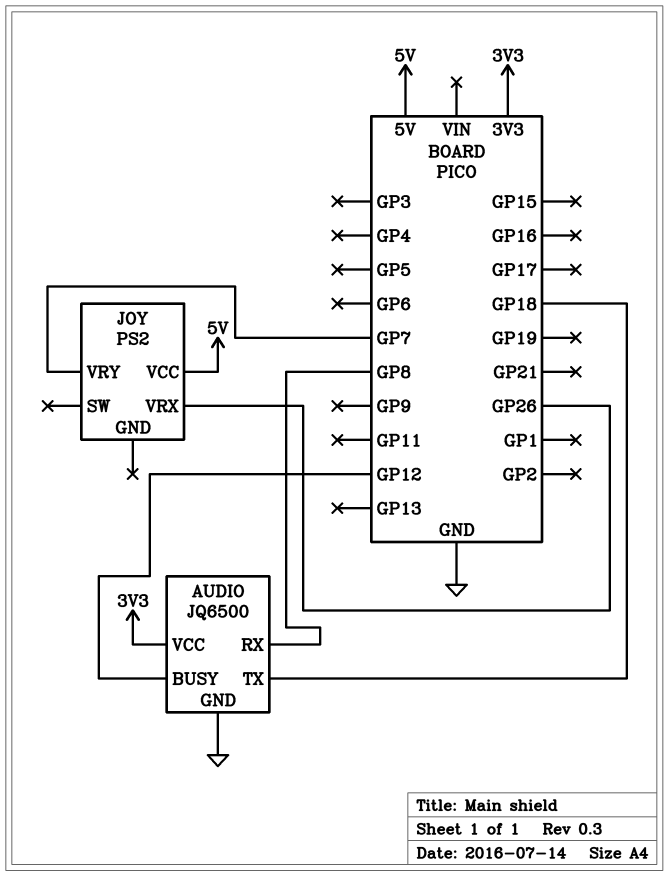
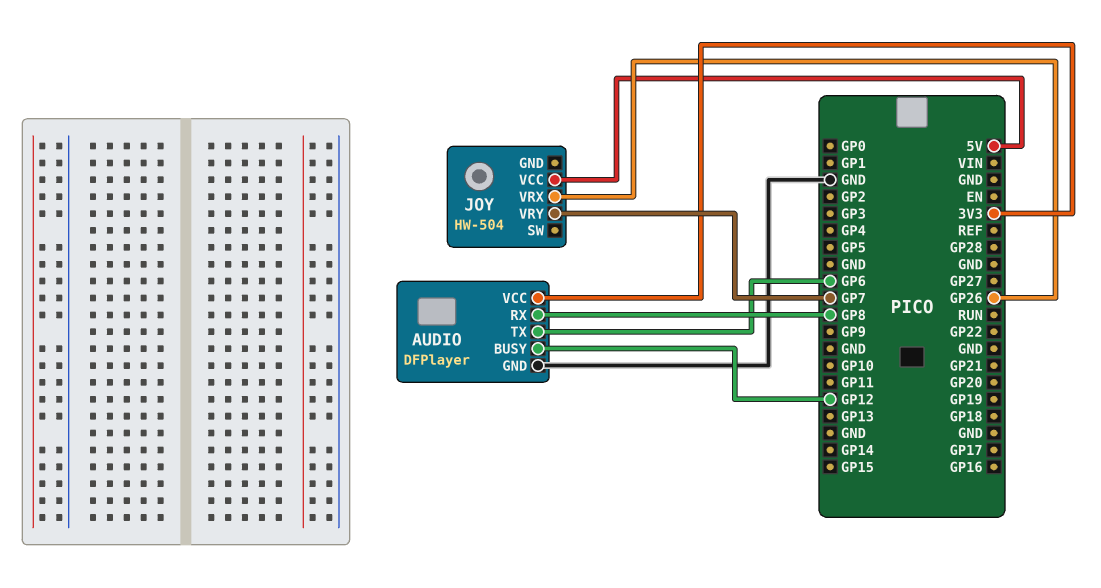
AUDIO: JQ6500 -> DFPlayer
AUDIO pin TX: GP18 -> GP6
JOY: PS2 -> HW-504

